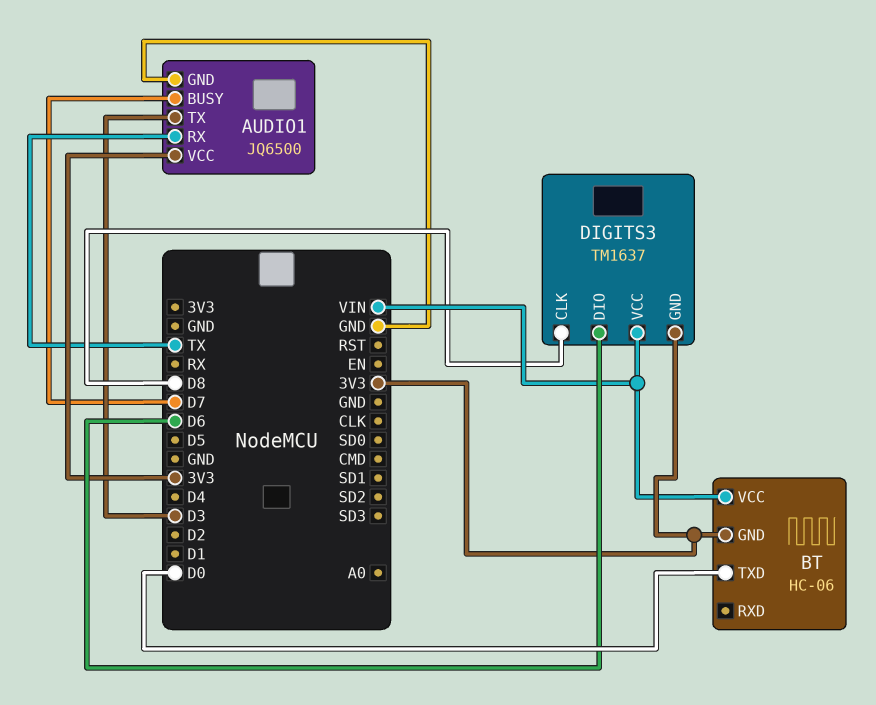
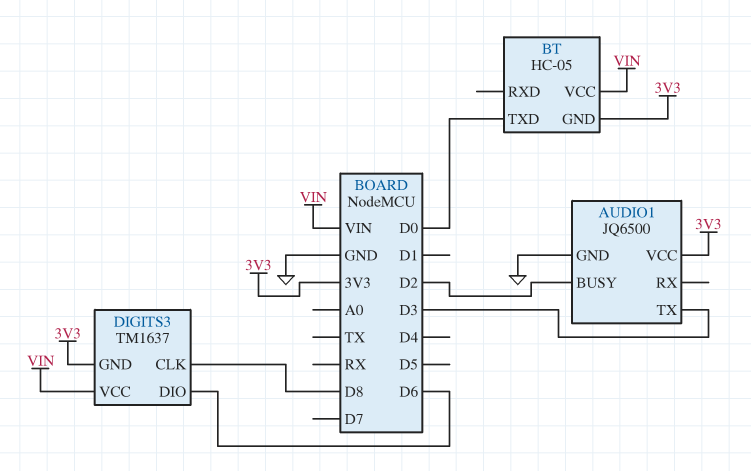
AUDIO1 pin BUSY: D7 -> D2
AUDIO1 pin RX: TX -> none
BT: HC-06 -> HC-05

